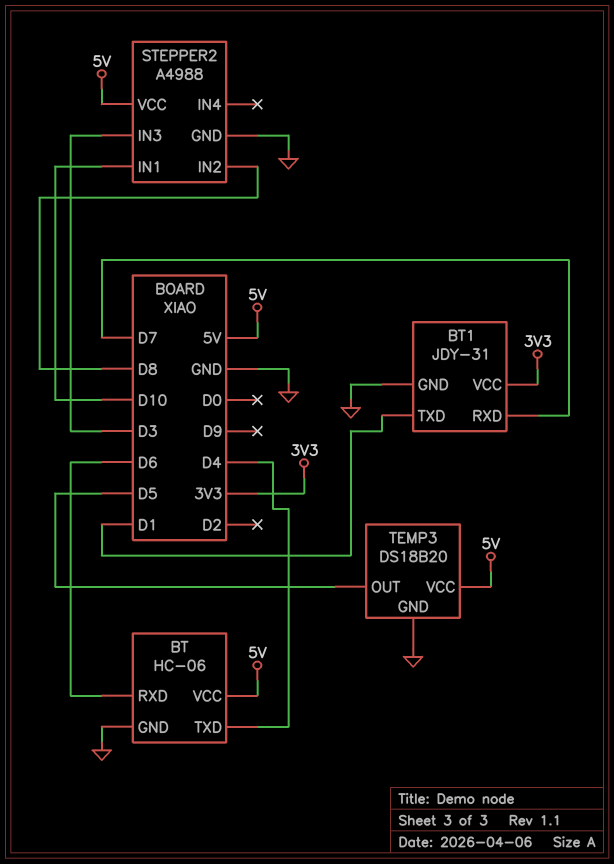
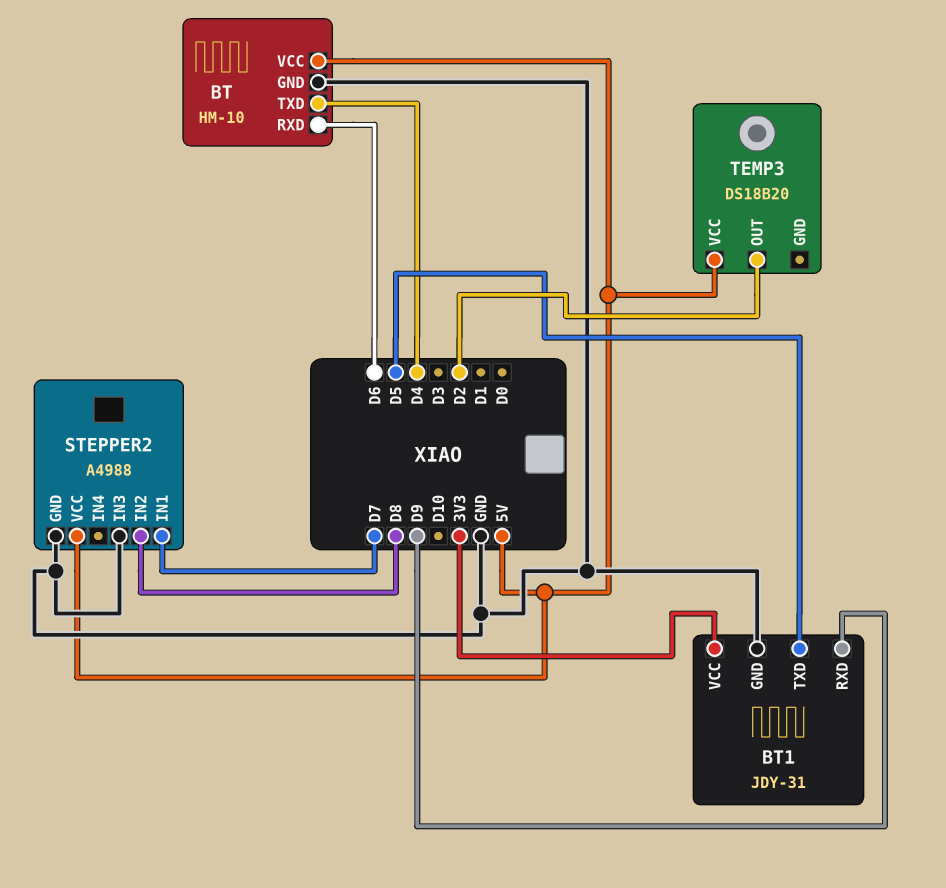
BT: HC-06 -> HM-10
BT1 pin RXD: D7 -> D9
BT1 pin TXD: D1 -> D5
STEPPER2 pin IN1: D10 -> D7
STEPPER2 pin IN3: D3 -> GND
TEMP3 pin GND: GND -> none
TEMP3 pin OUT: D5 -> D2

